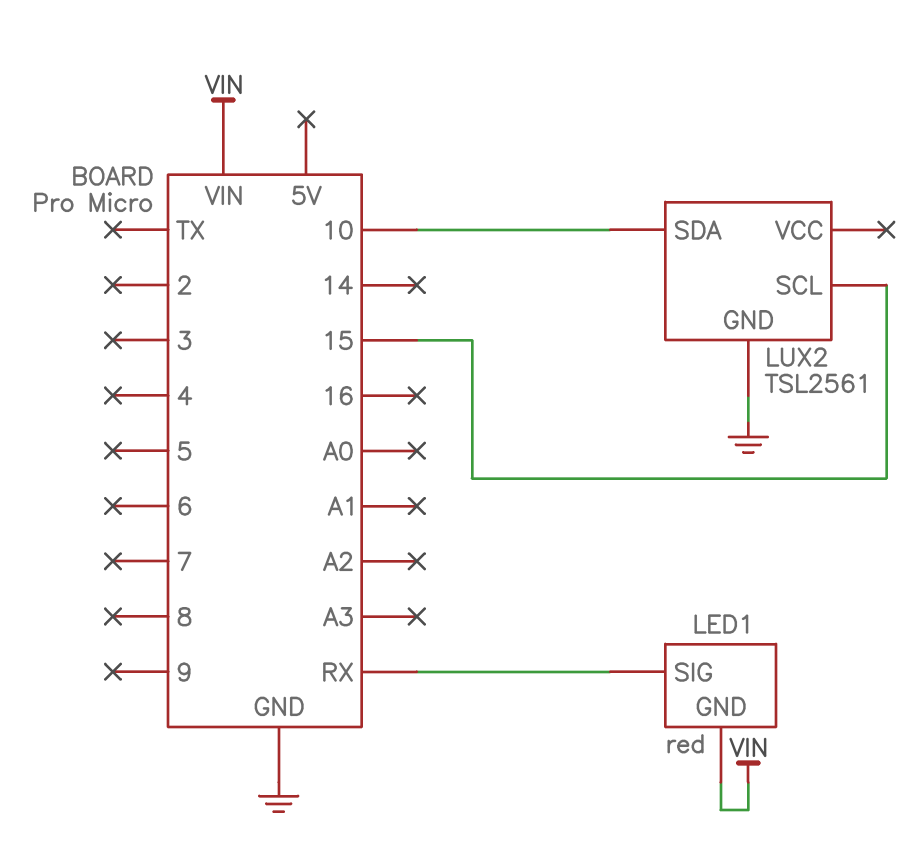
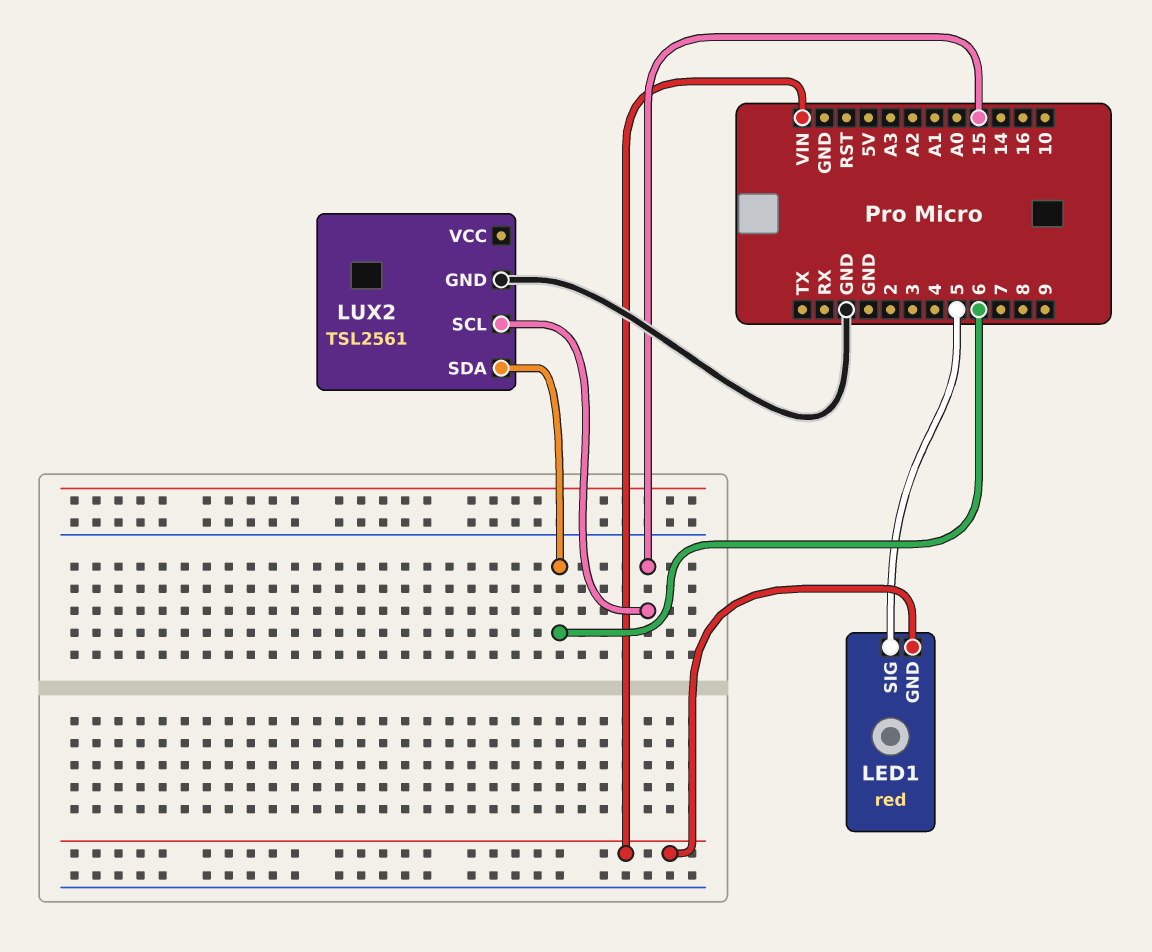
LED1 pin SIG: RX -> 5
LUX2 pin SDA: 10 -> 6

